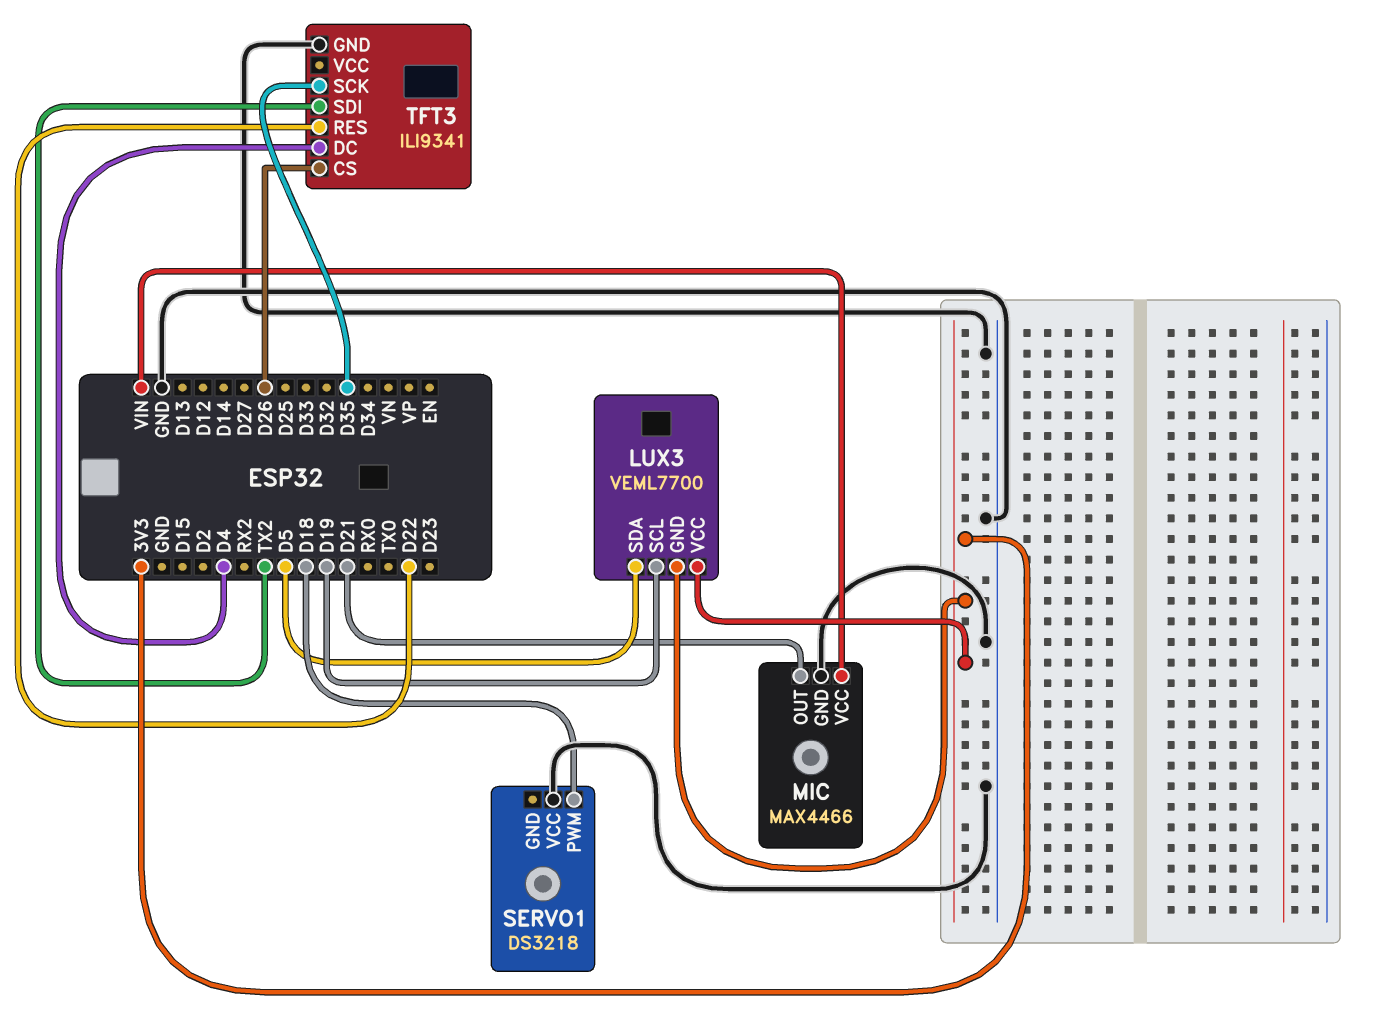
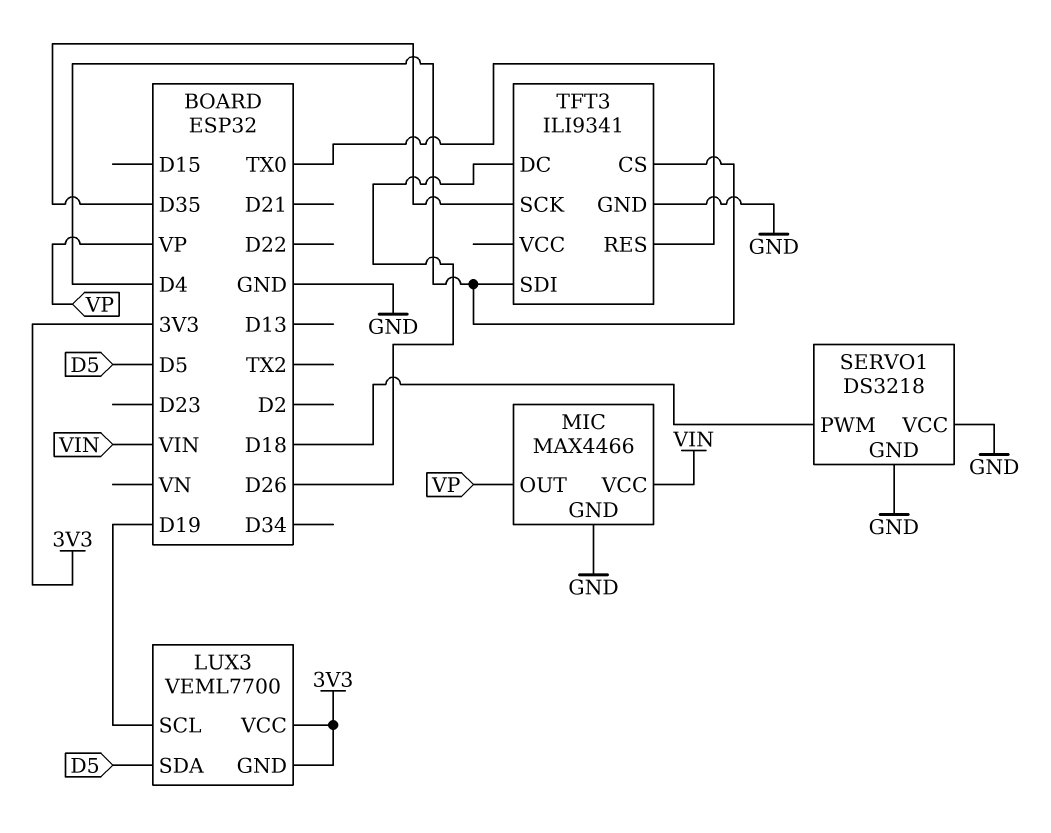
MIC pin OUT: D21 -> VP
SERVO1 pin GND: none -> GND
TFT3 pin CS: D26 -> D4
TFT3 pin DC: D4 -> D26
TFT3 pin RES: D22 -> TX0
TFT3 pin SDI: TX2 -> D4

